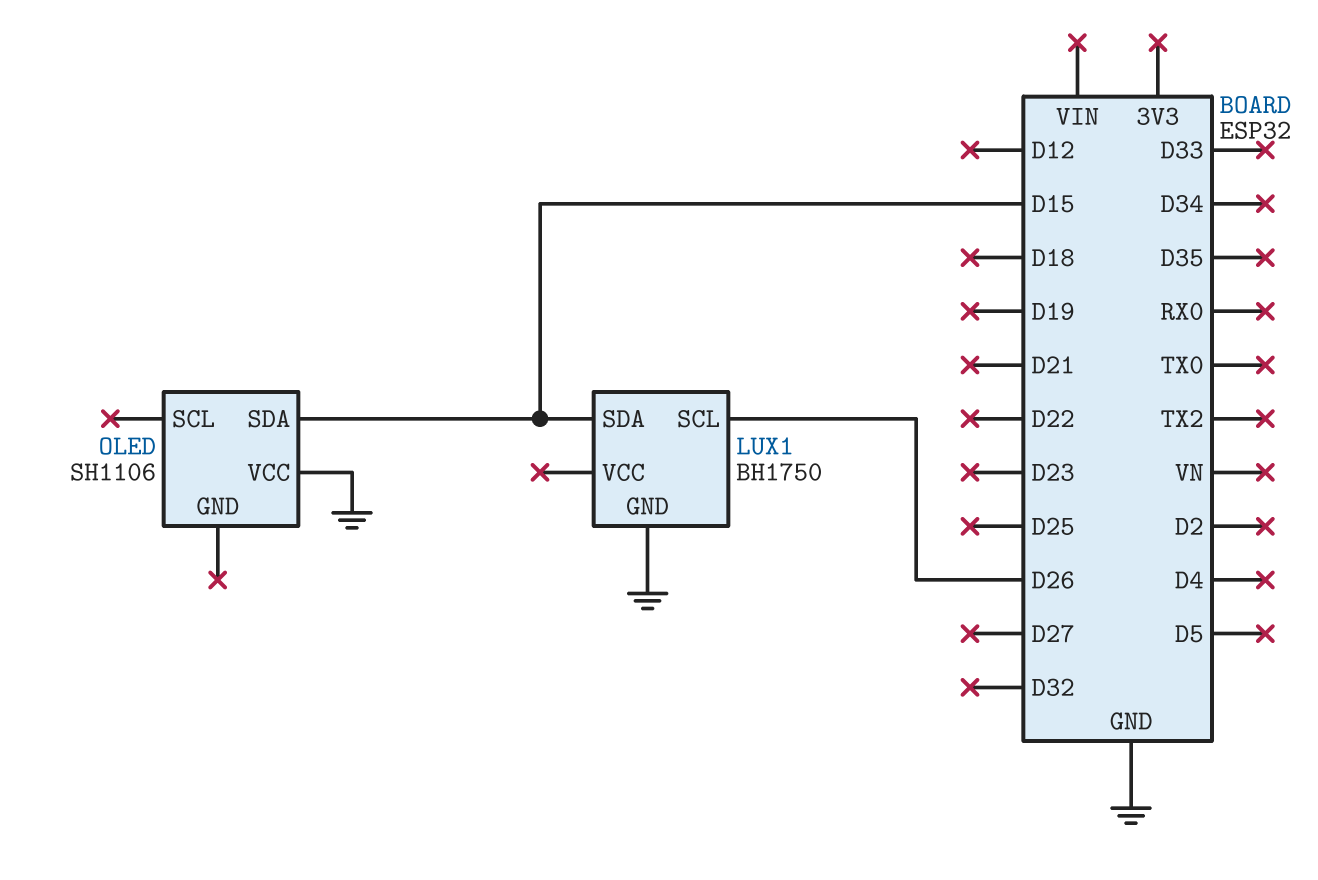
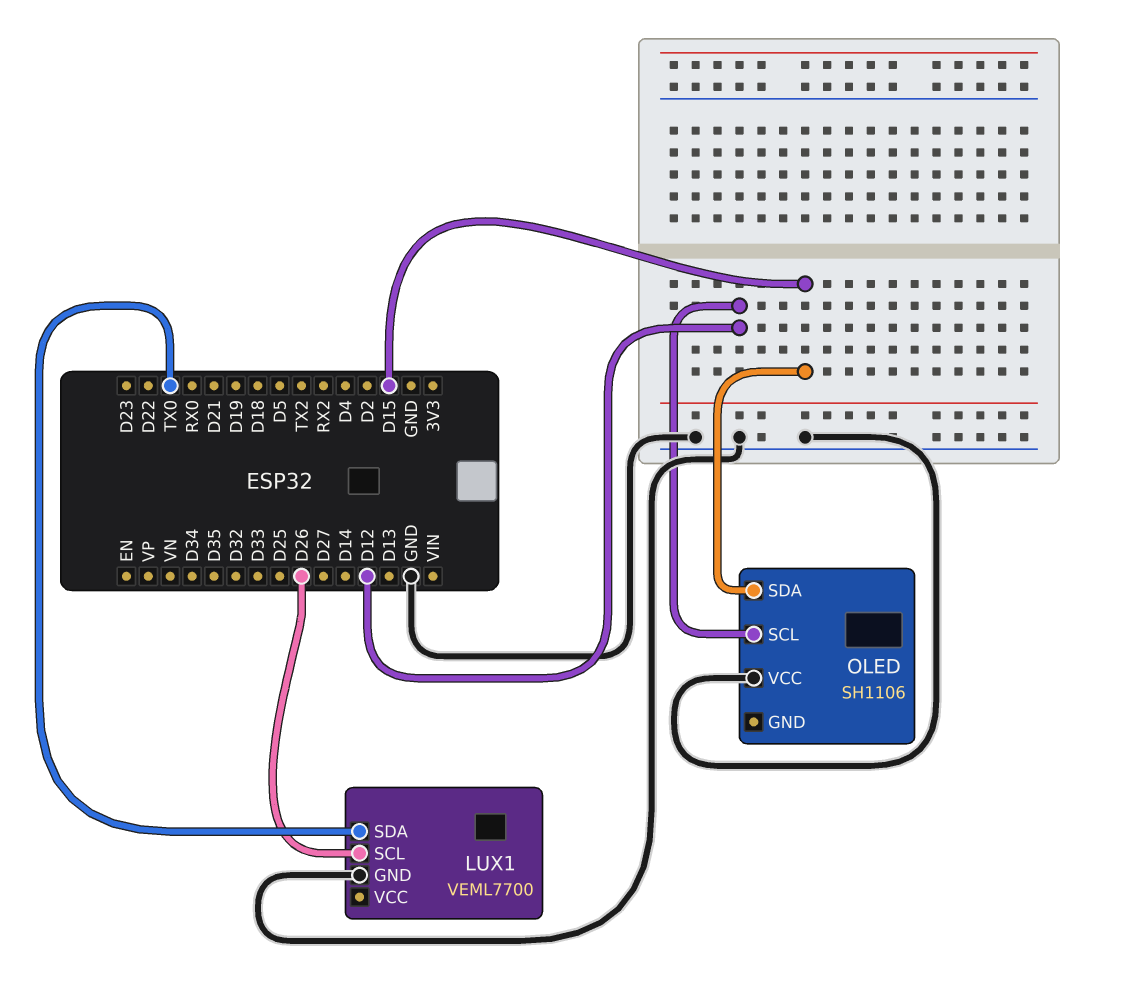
LUX1: BH1750 -> VEML7700
LUX1 pin SDA: D15 -> TX0
OLED pin SCL: none -> D12

